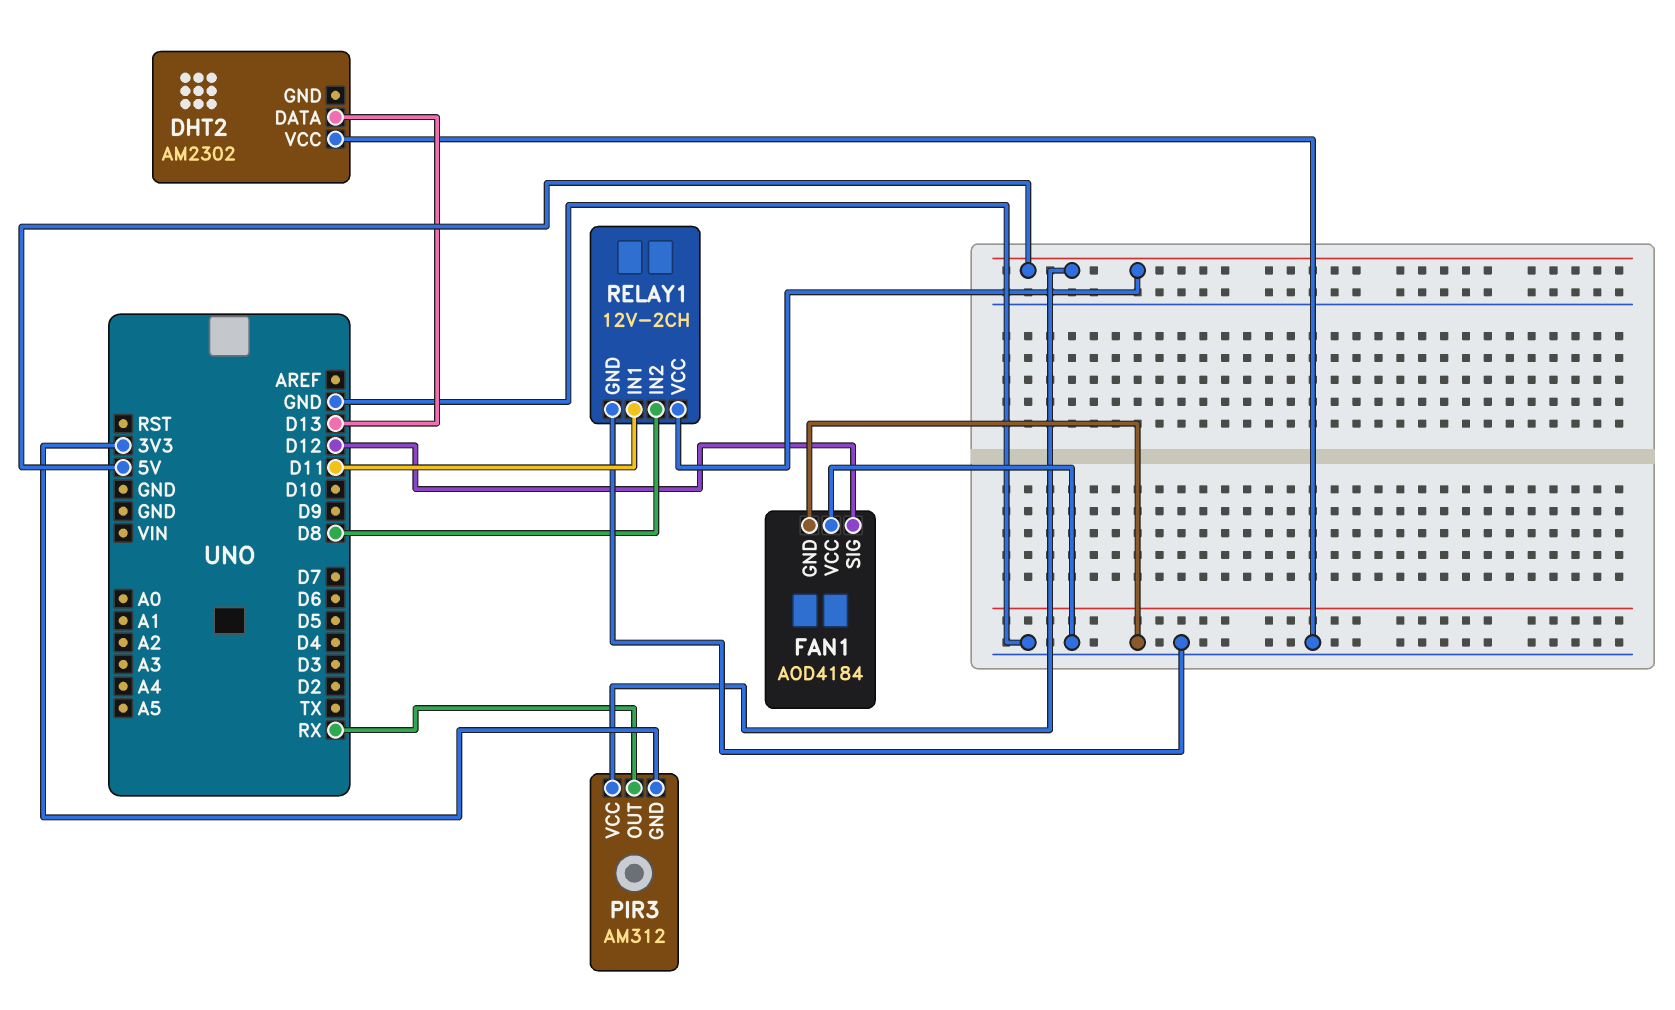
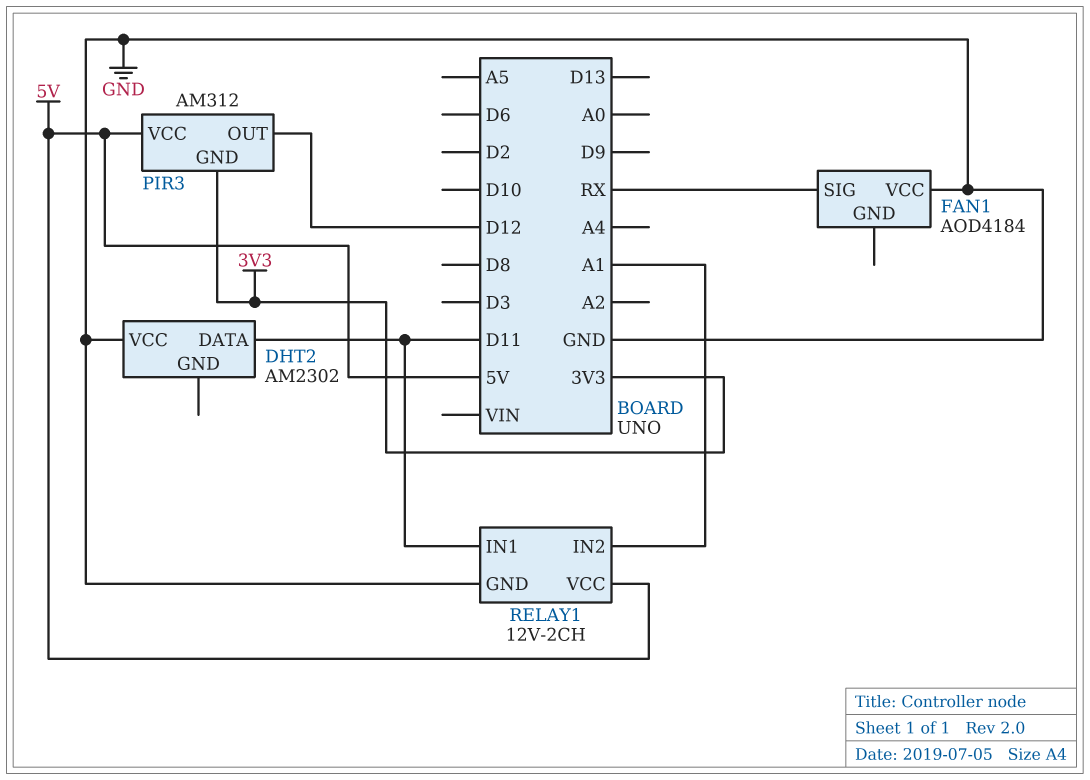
DHT2 pin DATA: D13 -> D11
FAN1 pin GND: GND -> none
FAN1 pin SIG: D12 -> RX
PIR3 pin OUT: RX -> D12
RELAY1 pin IN2: D8 -> A1

